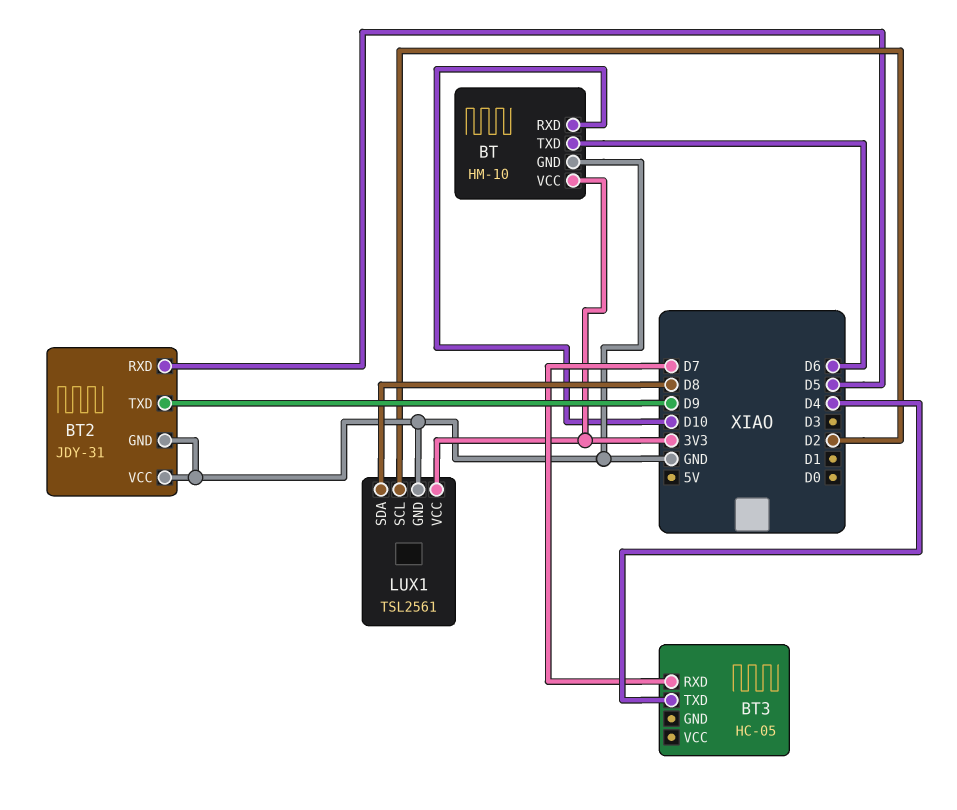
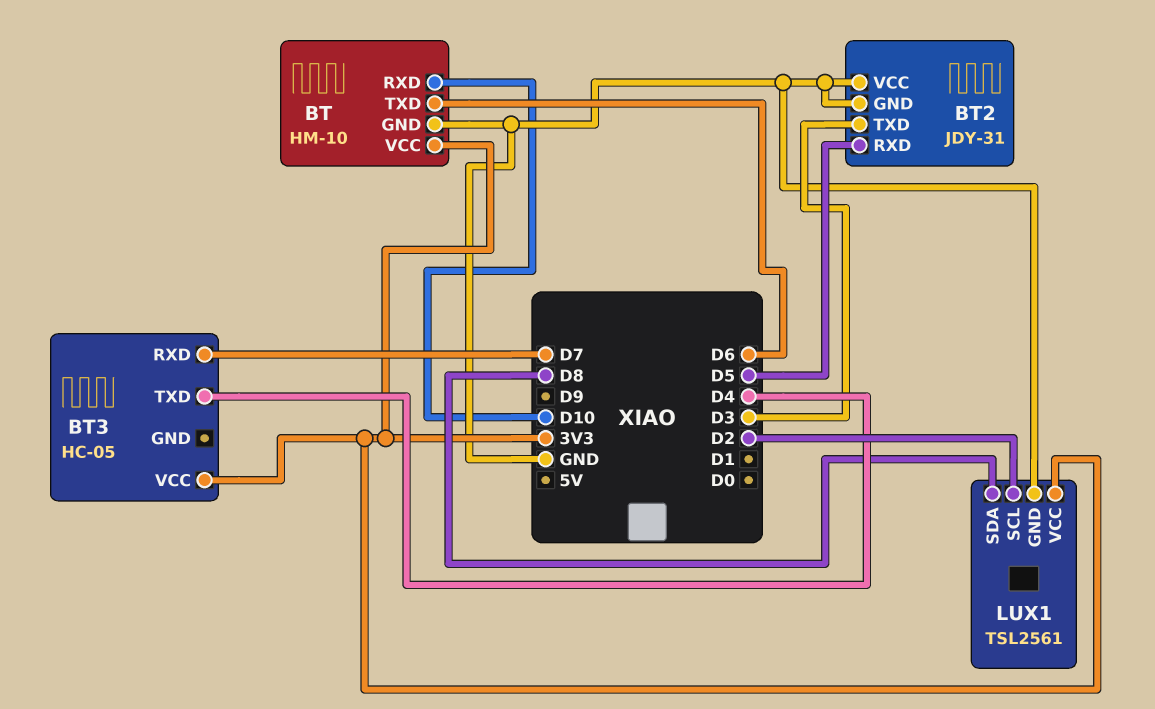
BT2 pin TXD: D9 -> D3
BT3 pin VCC: none -> 3V3

